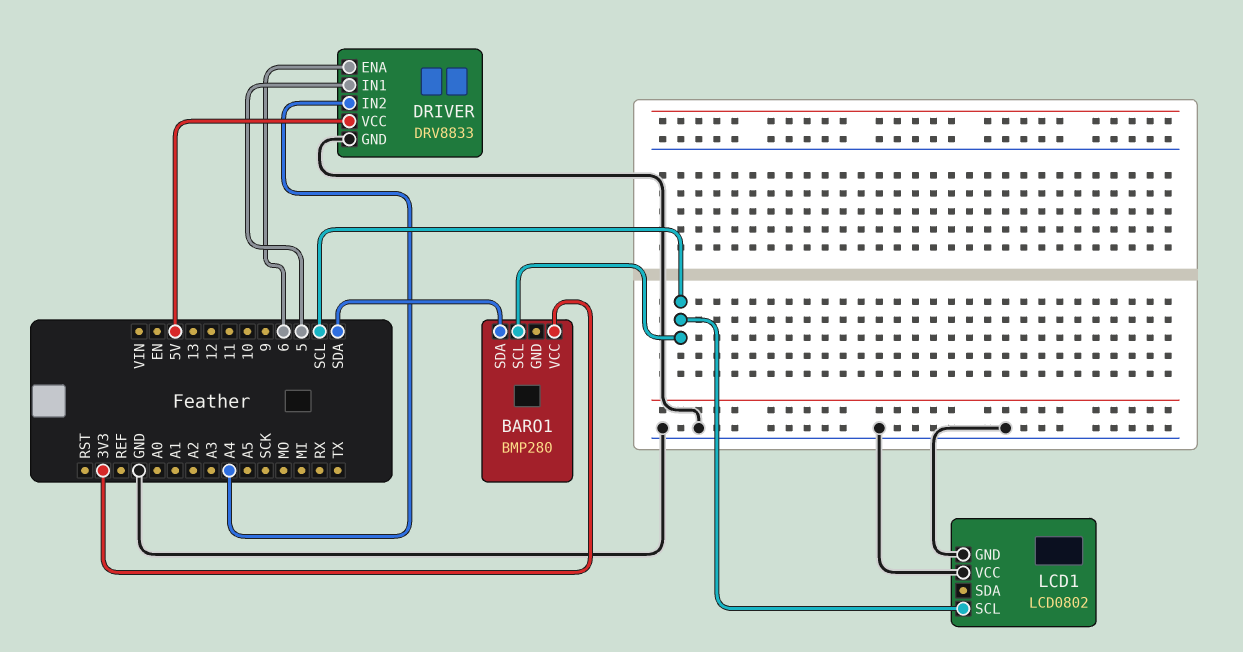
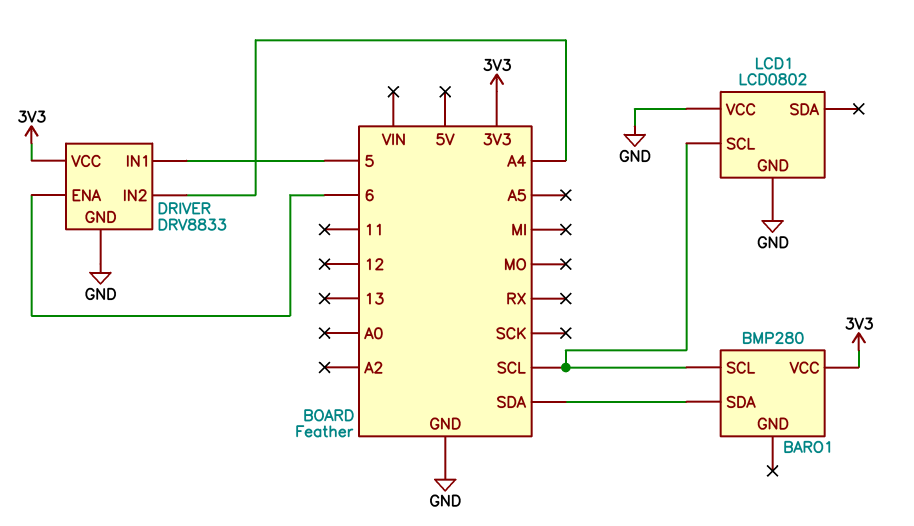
DRIVER pin VCC: 5V -> 3V3

